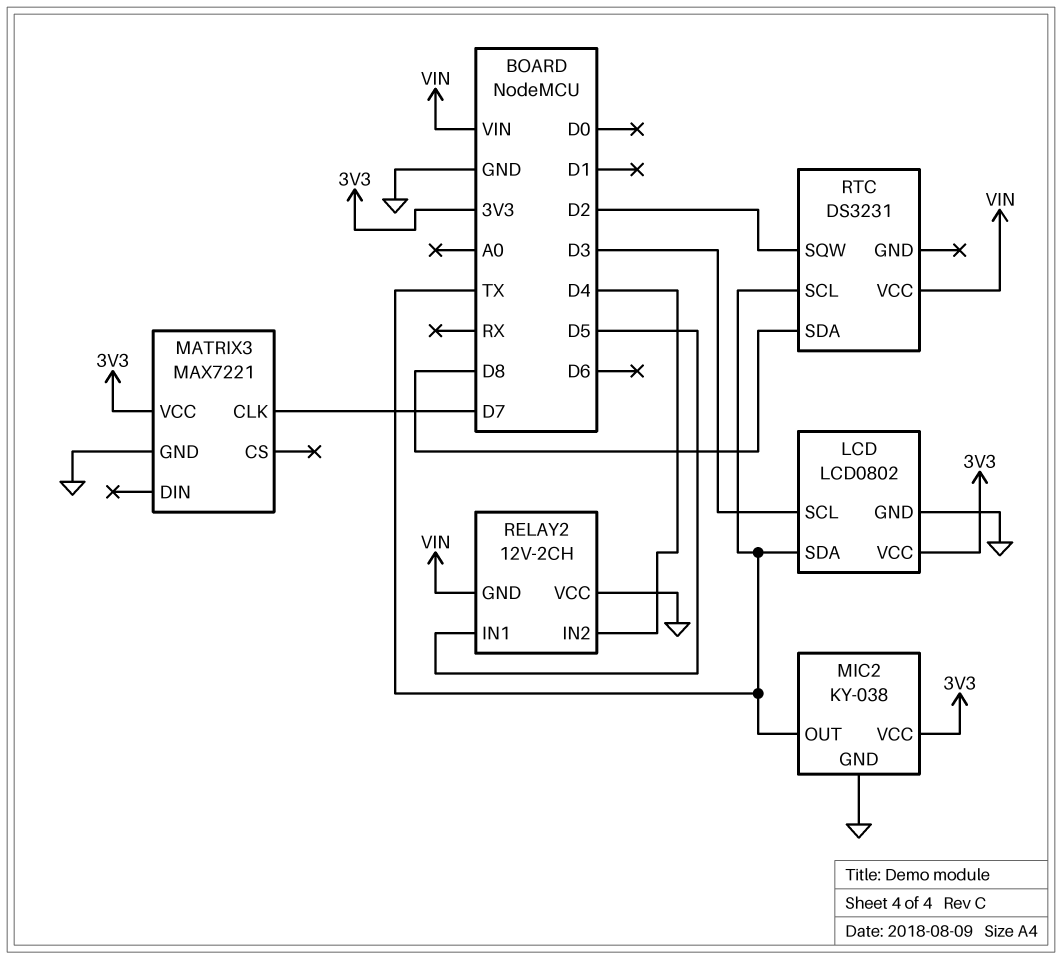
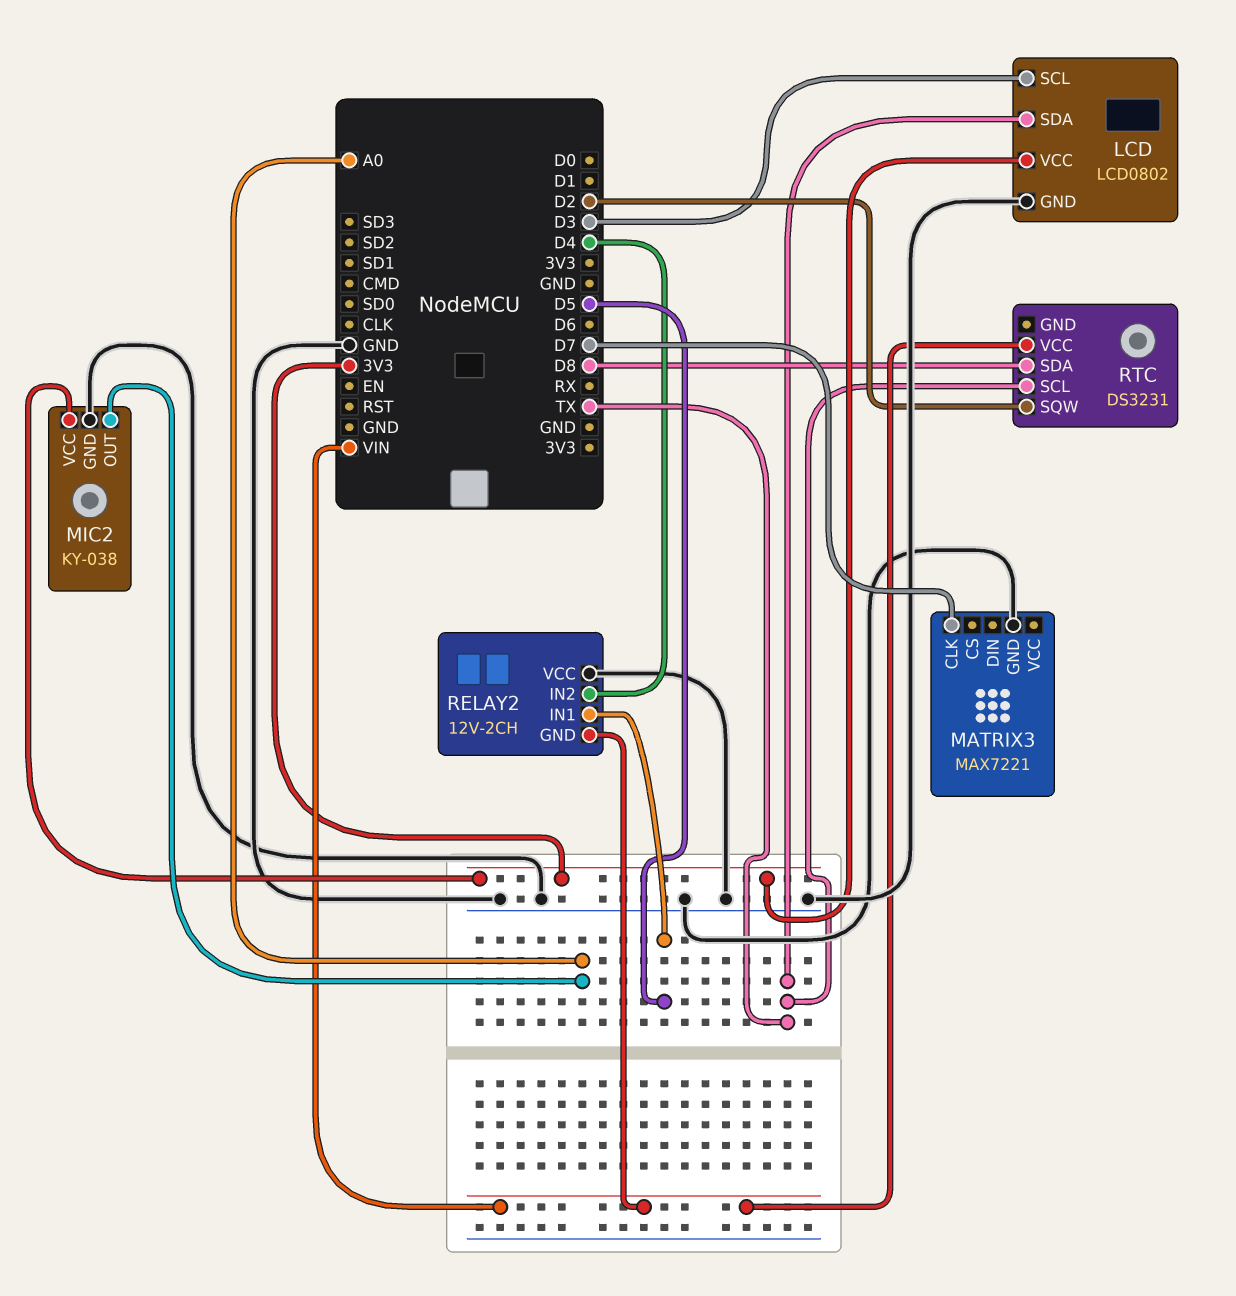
MATRIX3 pin VCC: 3V3 -> none
MIC2 pin OUT: TX -> A0

